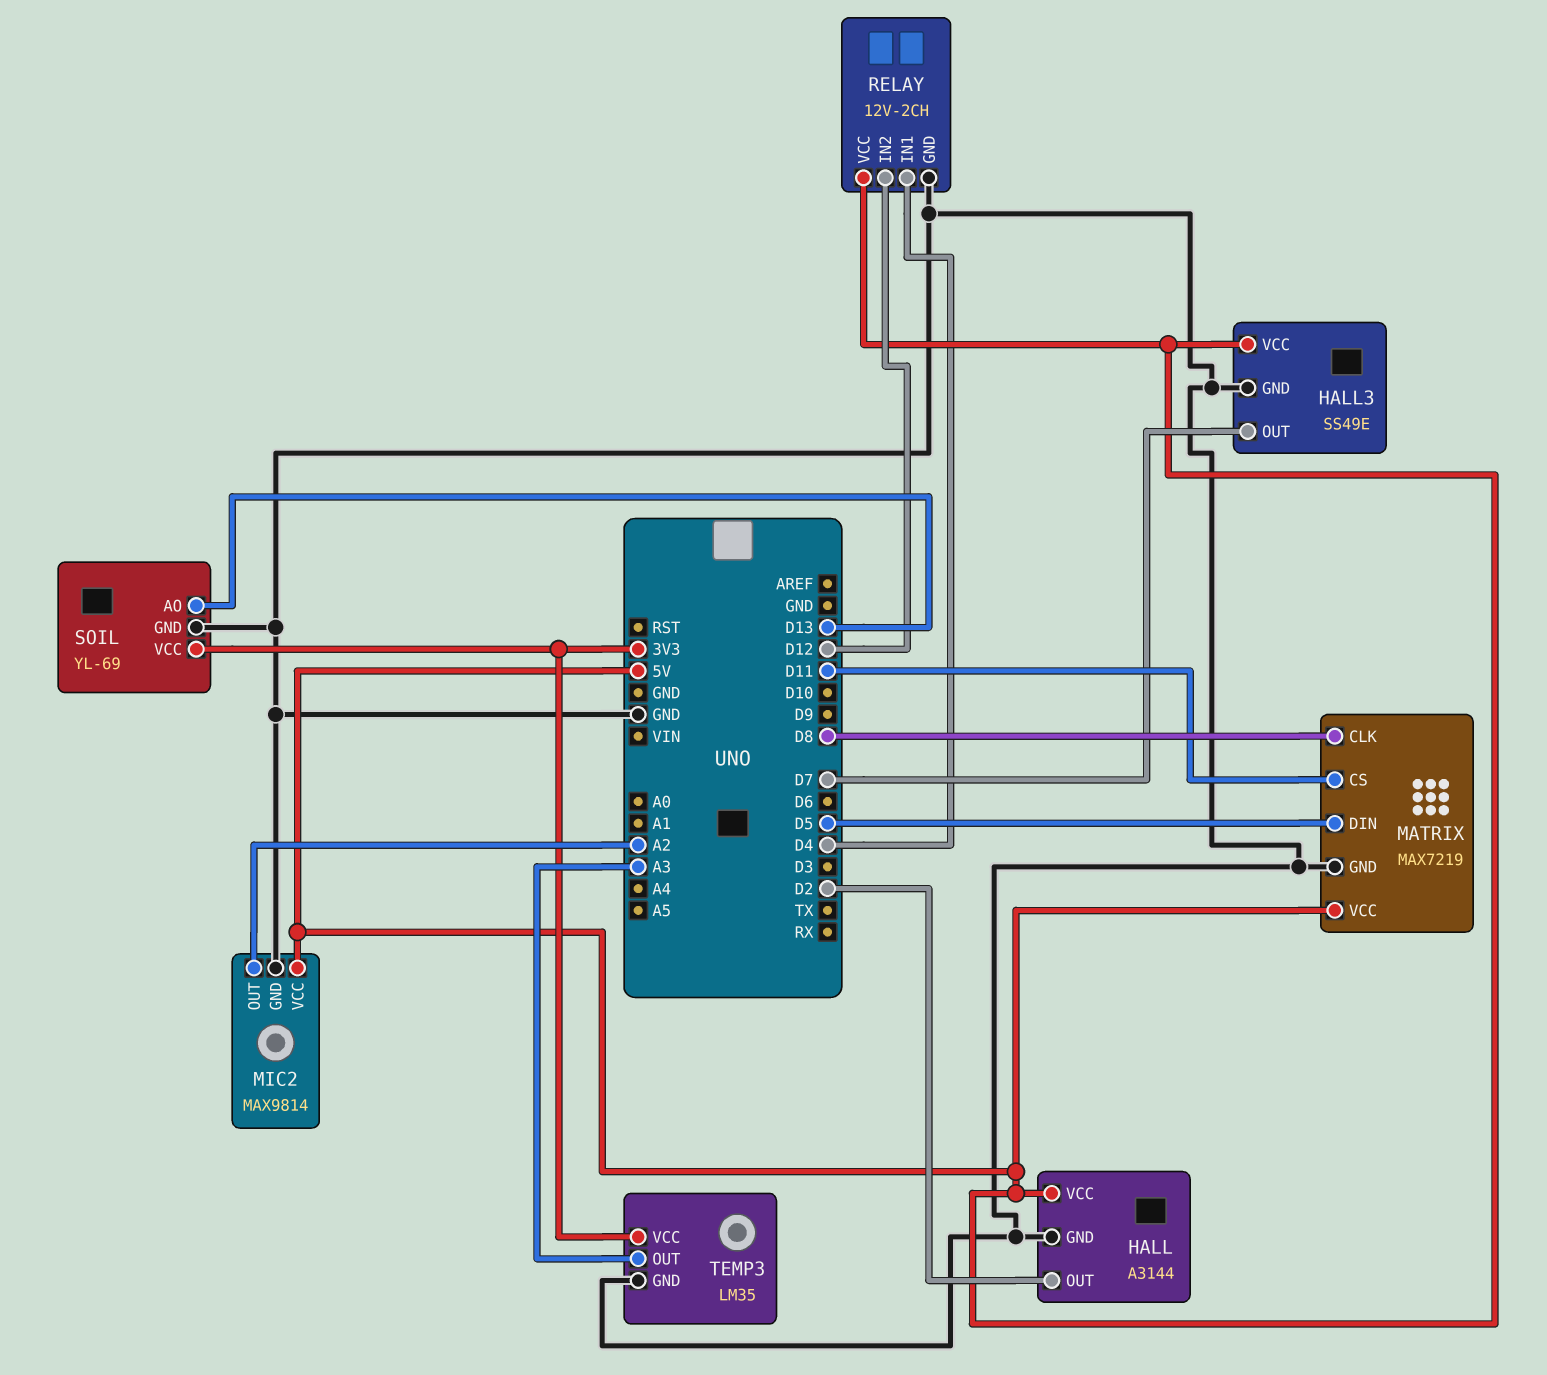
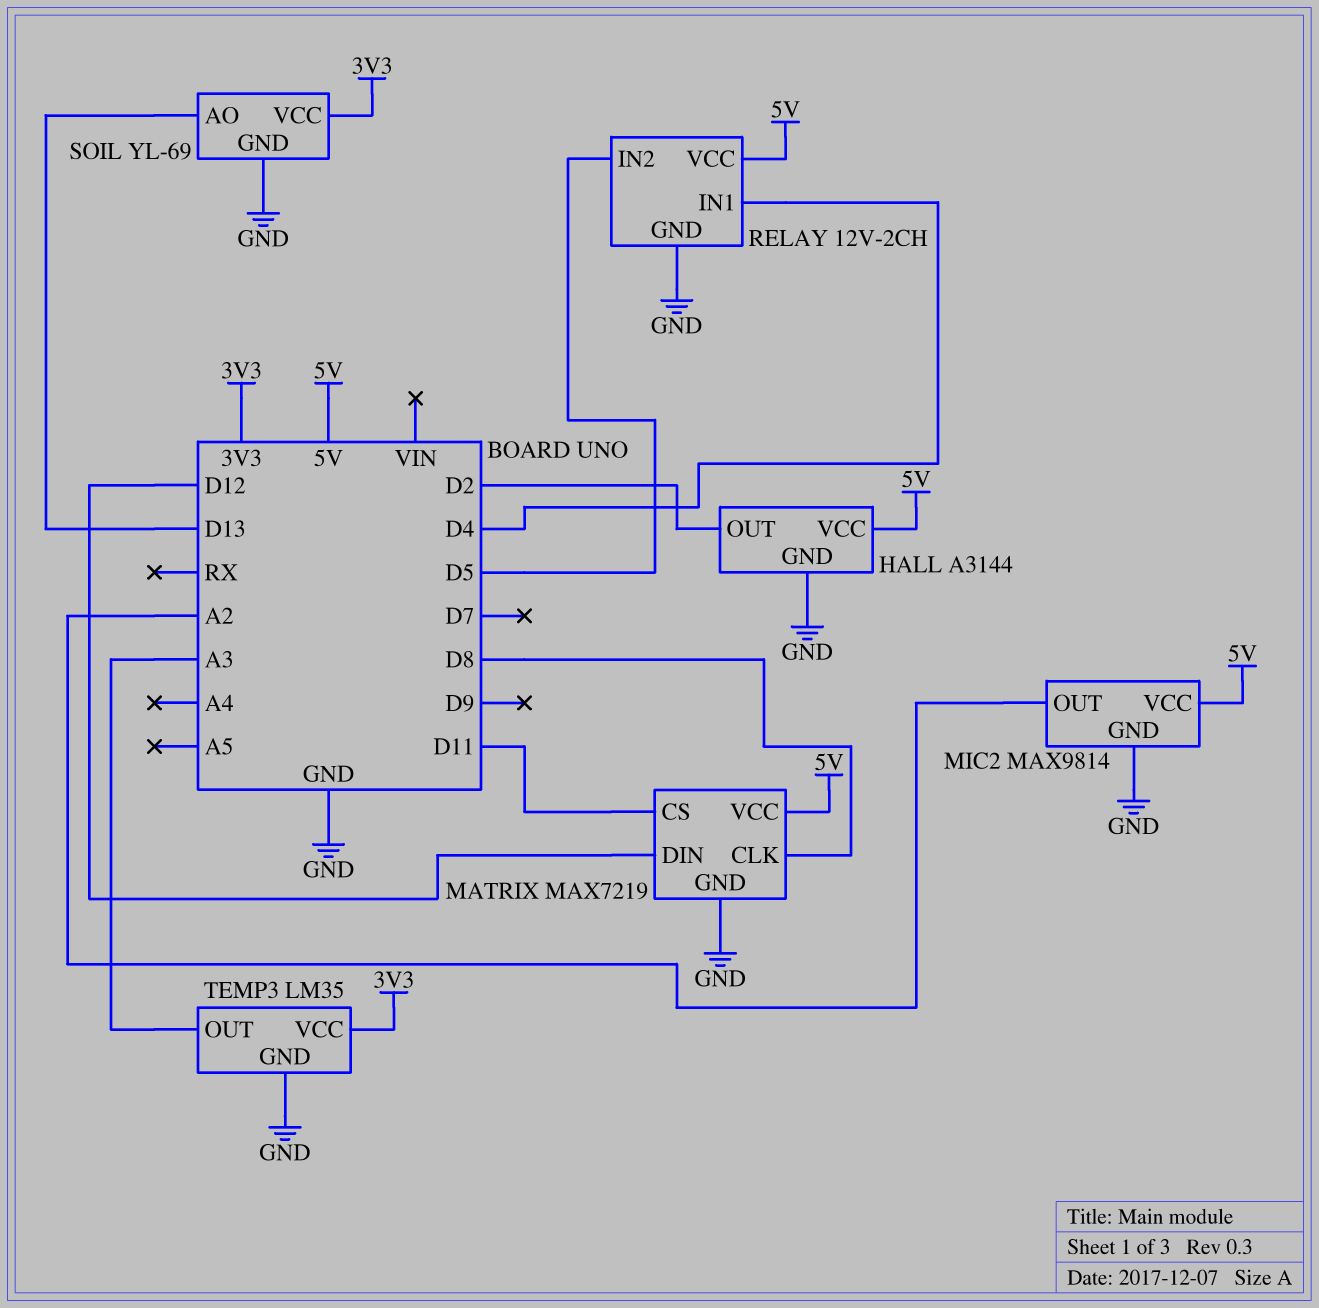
HALL3: SS49E -> none
HALL3 pin GND: GND -> none
HALL3 pin OUT: D7 -> none
HALL3 pin VCC: 5V -> none
MATRIX pin DIN: D5 -> D12
RELAY pin IN2: D12 -> D5

